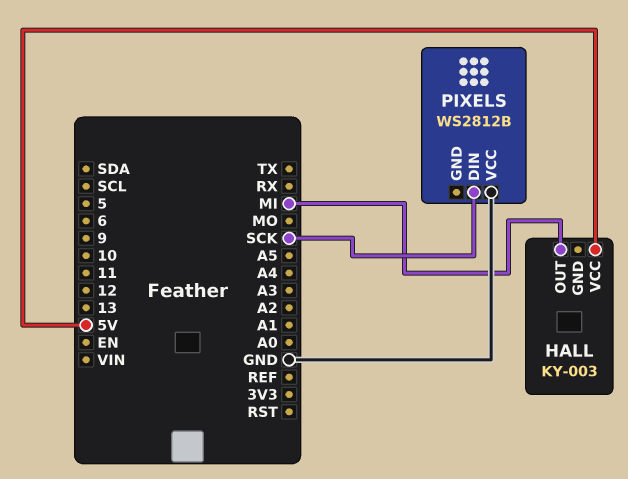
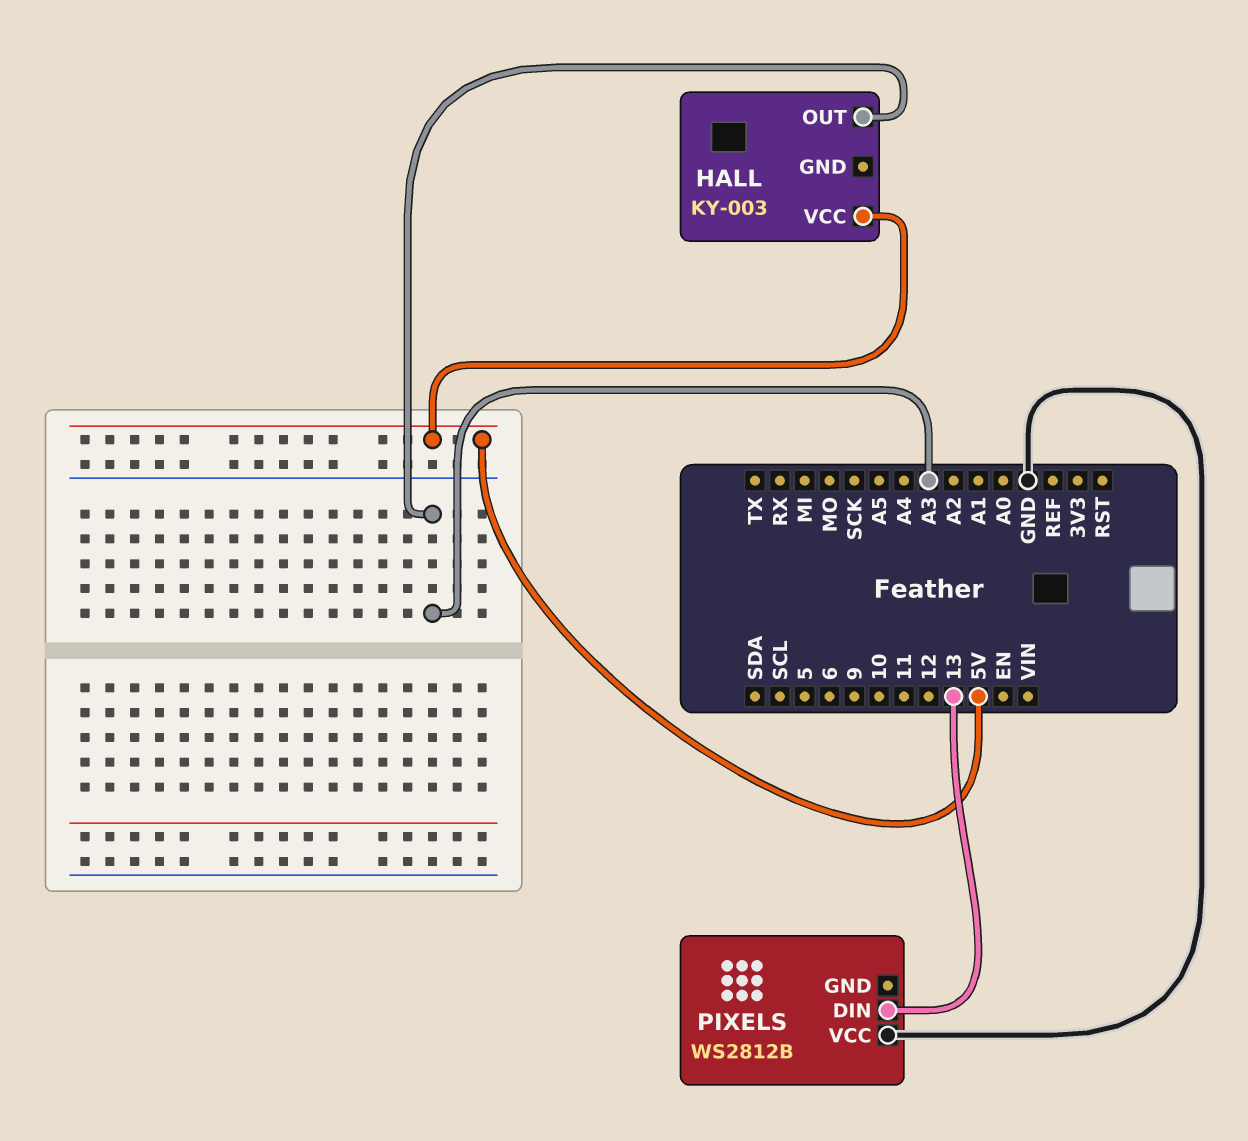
HALL pin OUT: MI -> A3
PIXELS pin DIN: SCK -> 13

